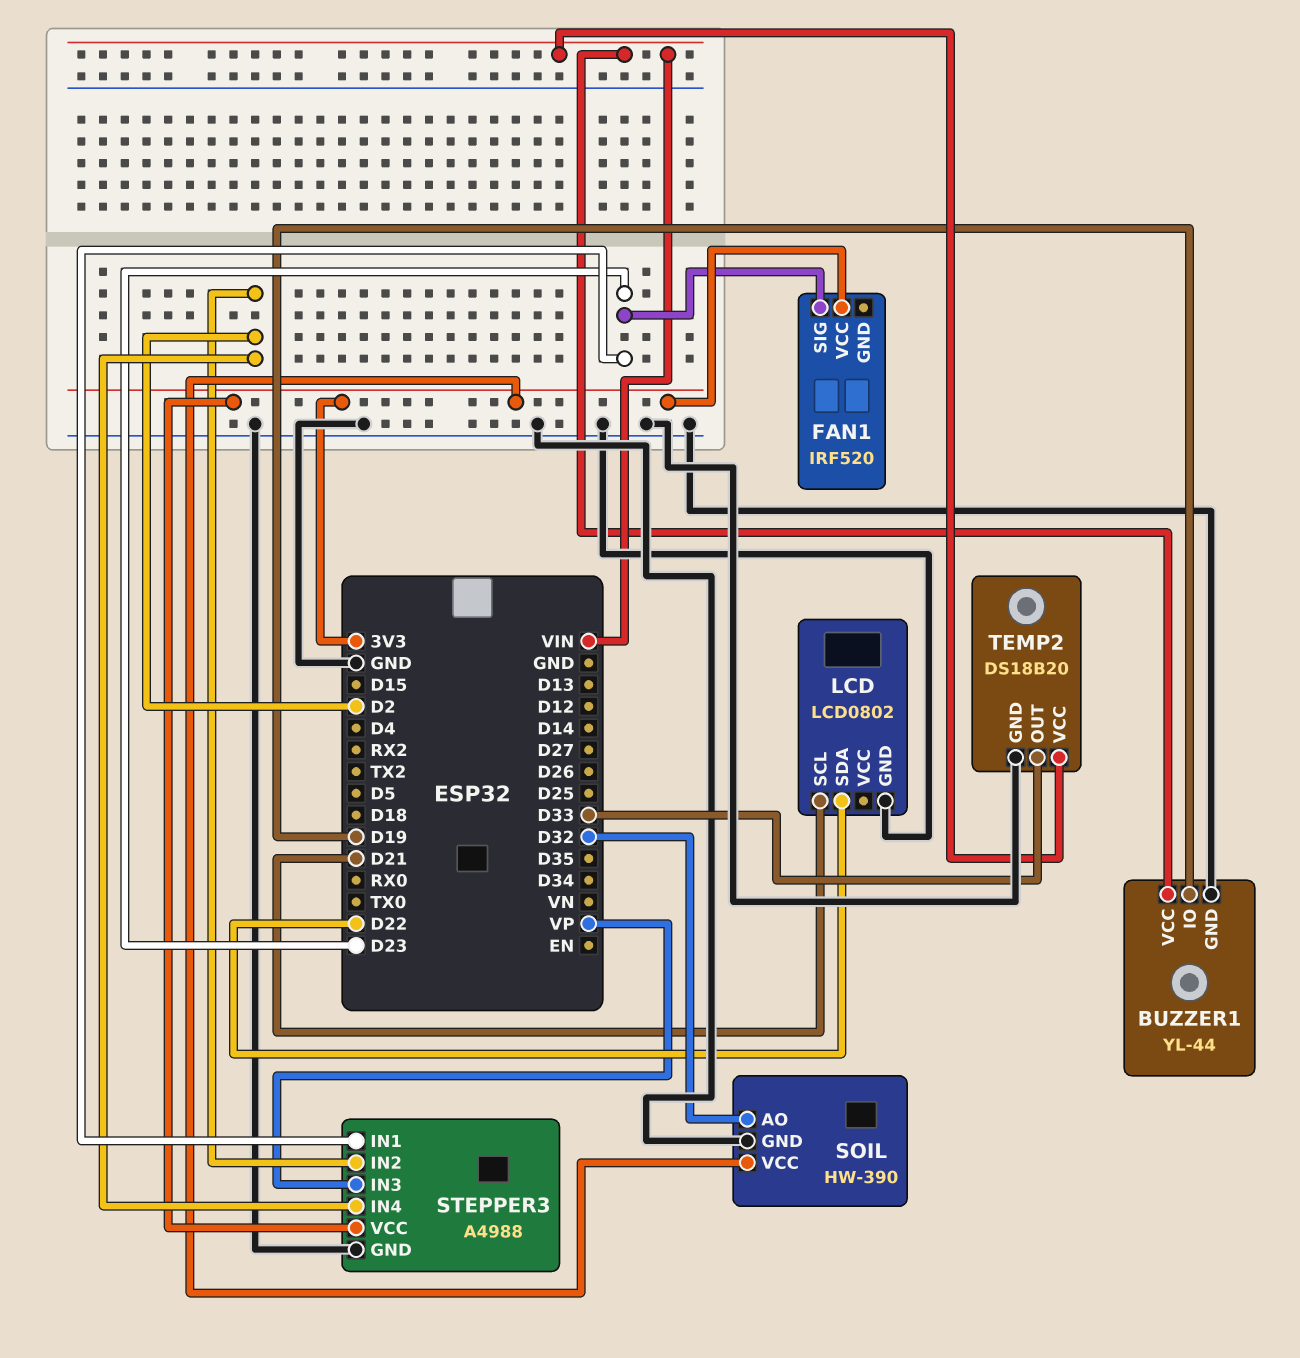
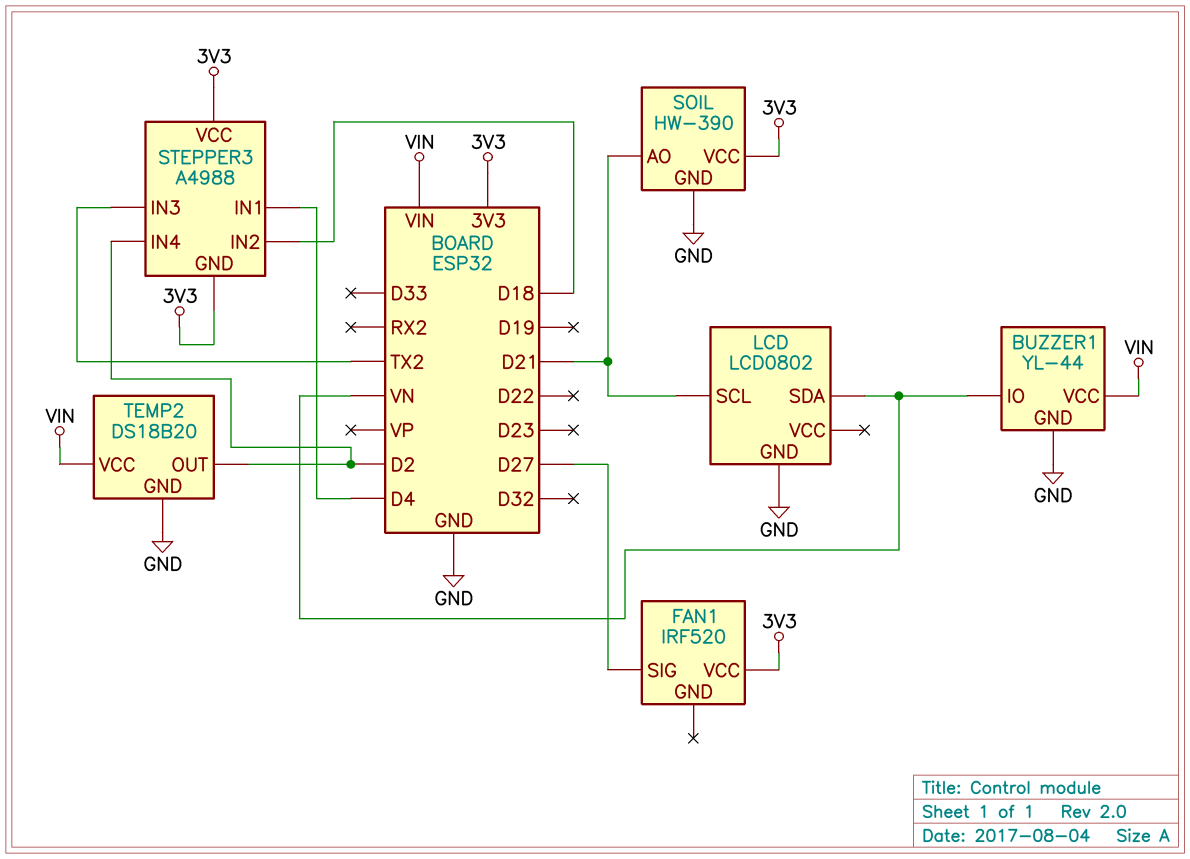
BUZZER1 pin IO: D19 -> VN
FAN1 pin SIG: D23 -> D27
LCD pin SDA: D22 -> VN
SOIL pin AO: D32 -> D21
STEPPER3 pin GND: GND -> 3V3
STEPPER3 pin IN1: D23 -> D4
STEPPER3 pin IN2: D2 -> D18
STEPPER3 pin IN3: VP -> TX2
TEMP2 pin OUT: D33 -> D2

